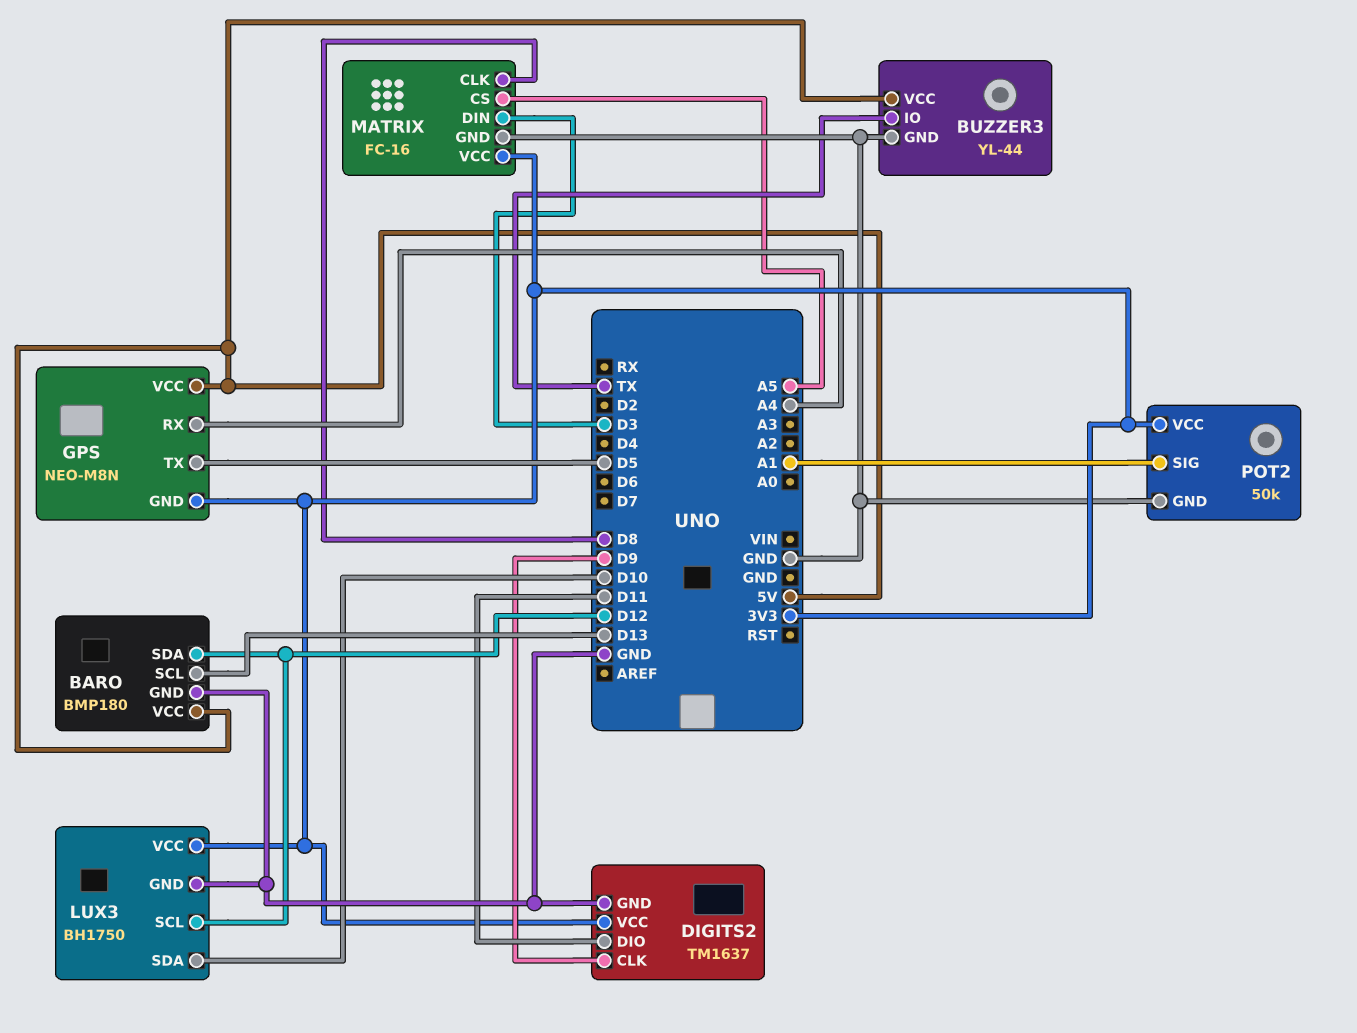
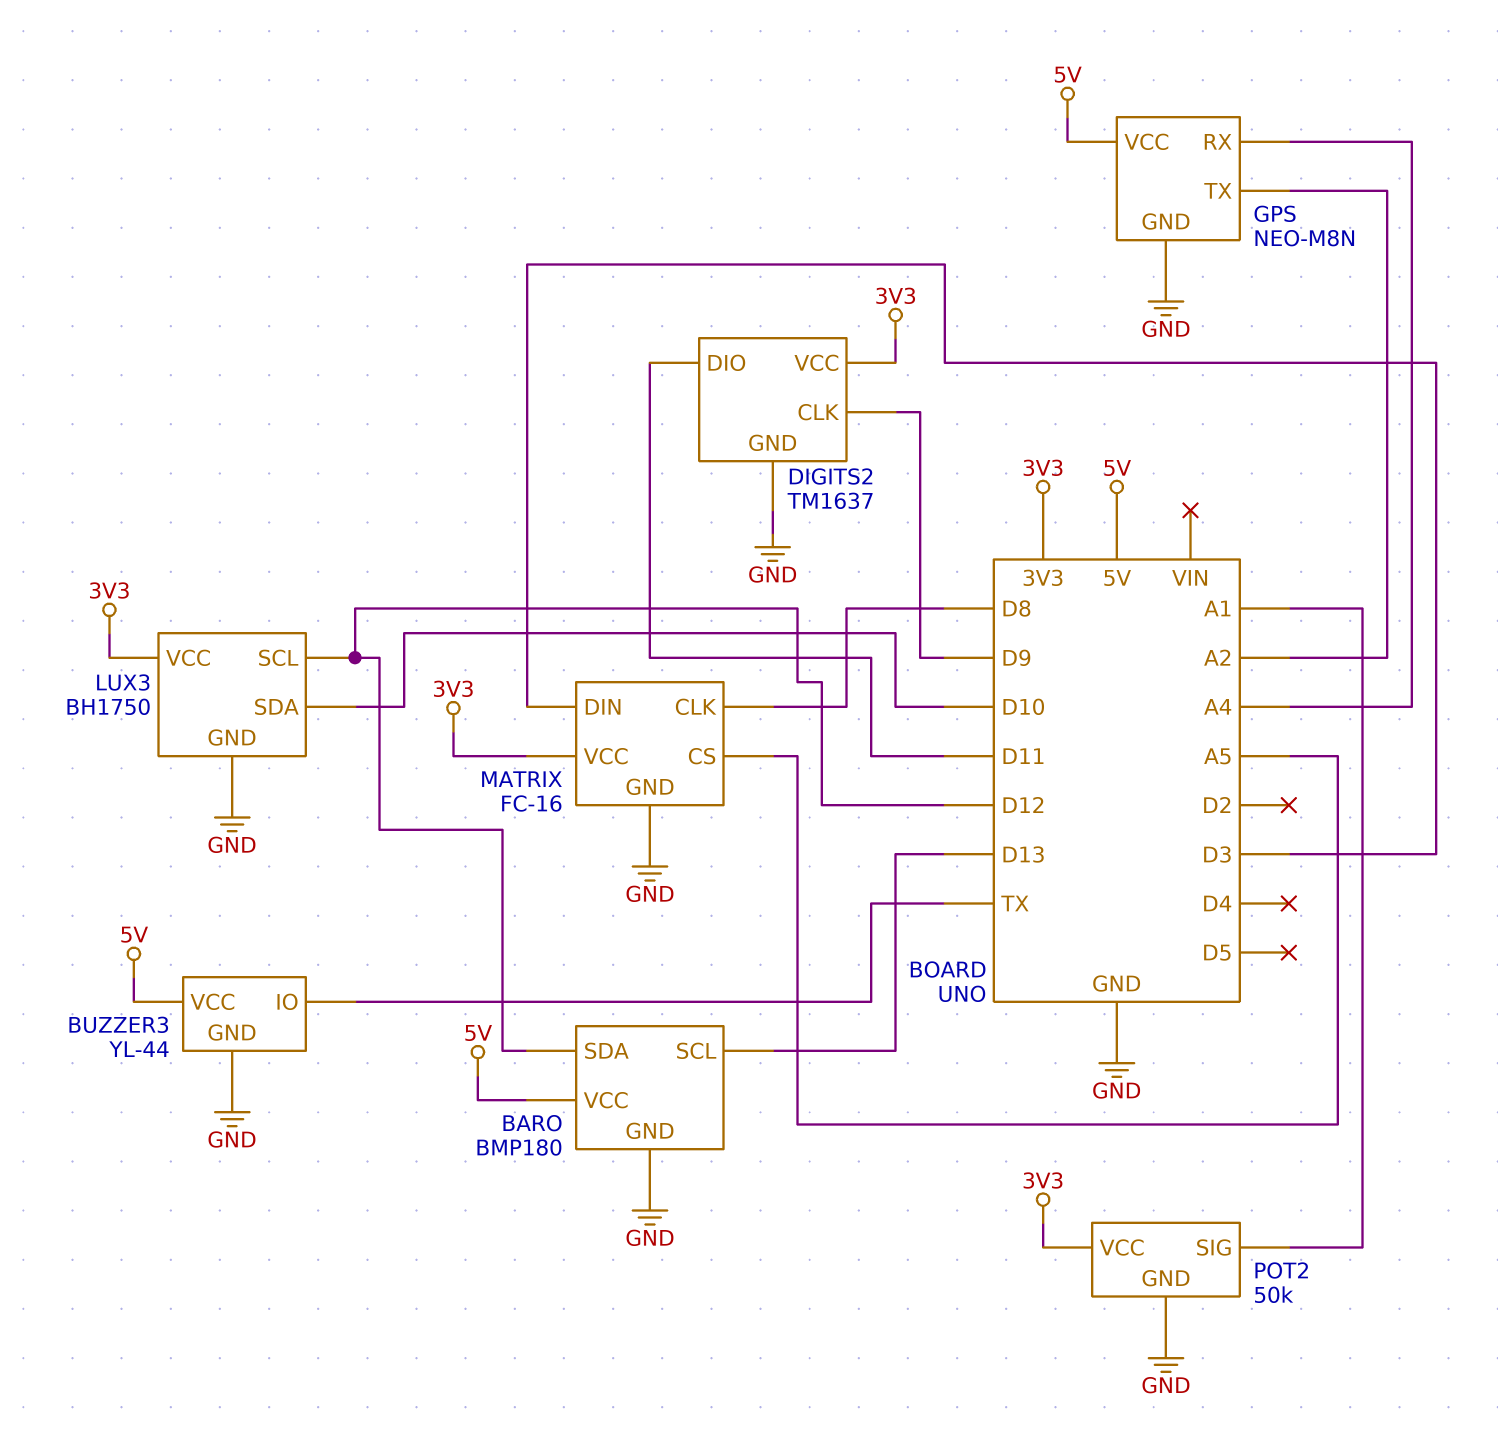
GPS pin GND: 3V3 -> GND
GPS pin TX: D5 -> A2

